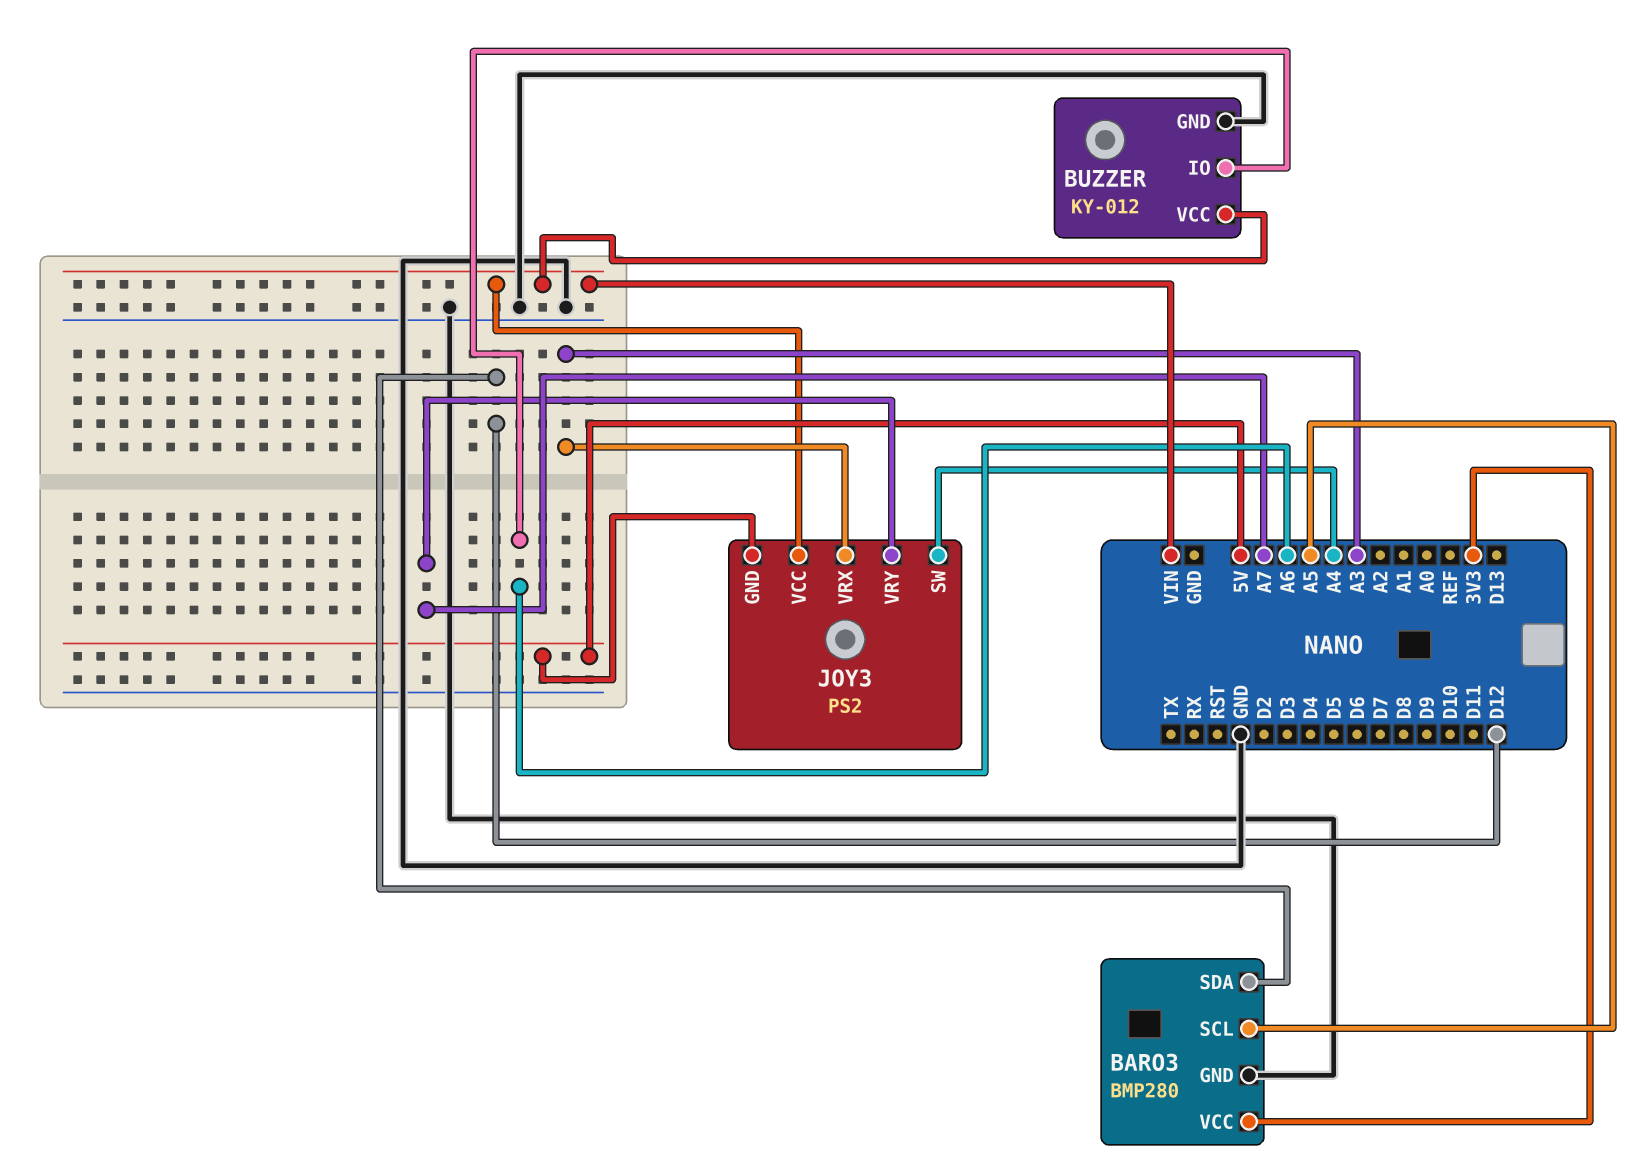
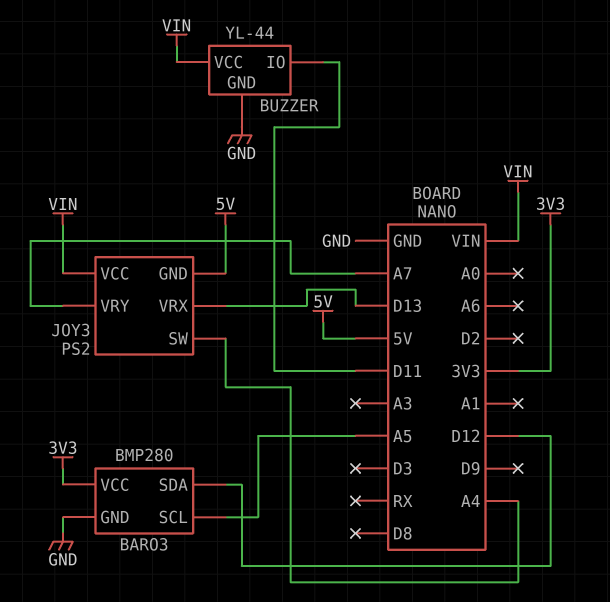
BUZZER: KY-012 -> YL-44
BUZZER pin IO: A6 -> D11
JOY3 pin VRX: A3 -> D13

